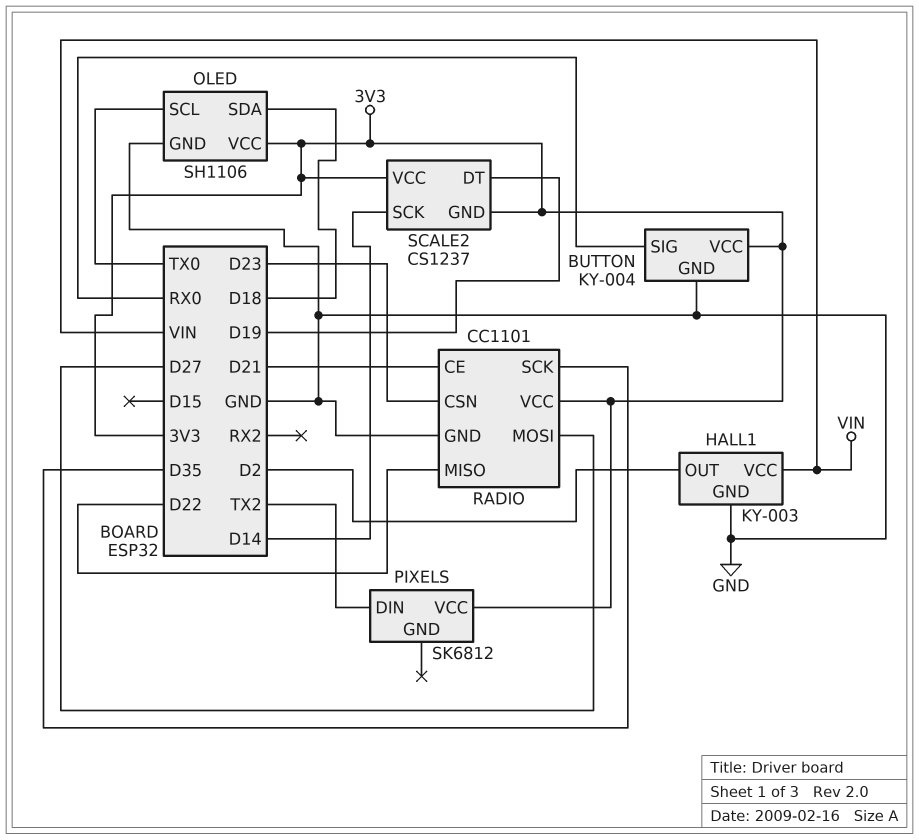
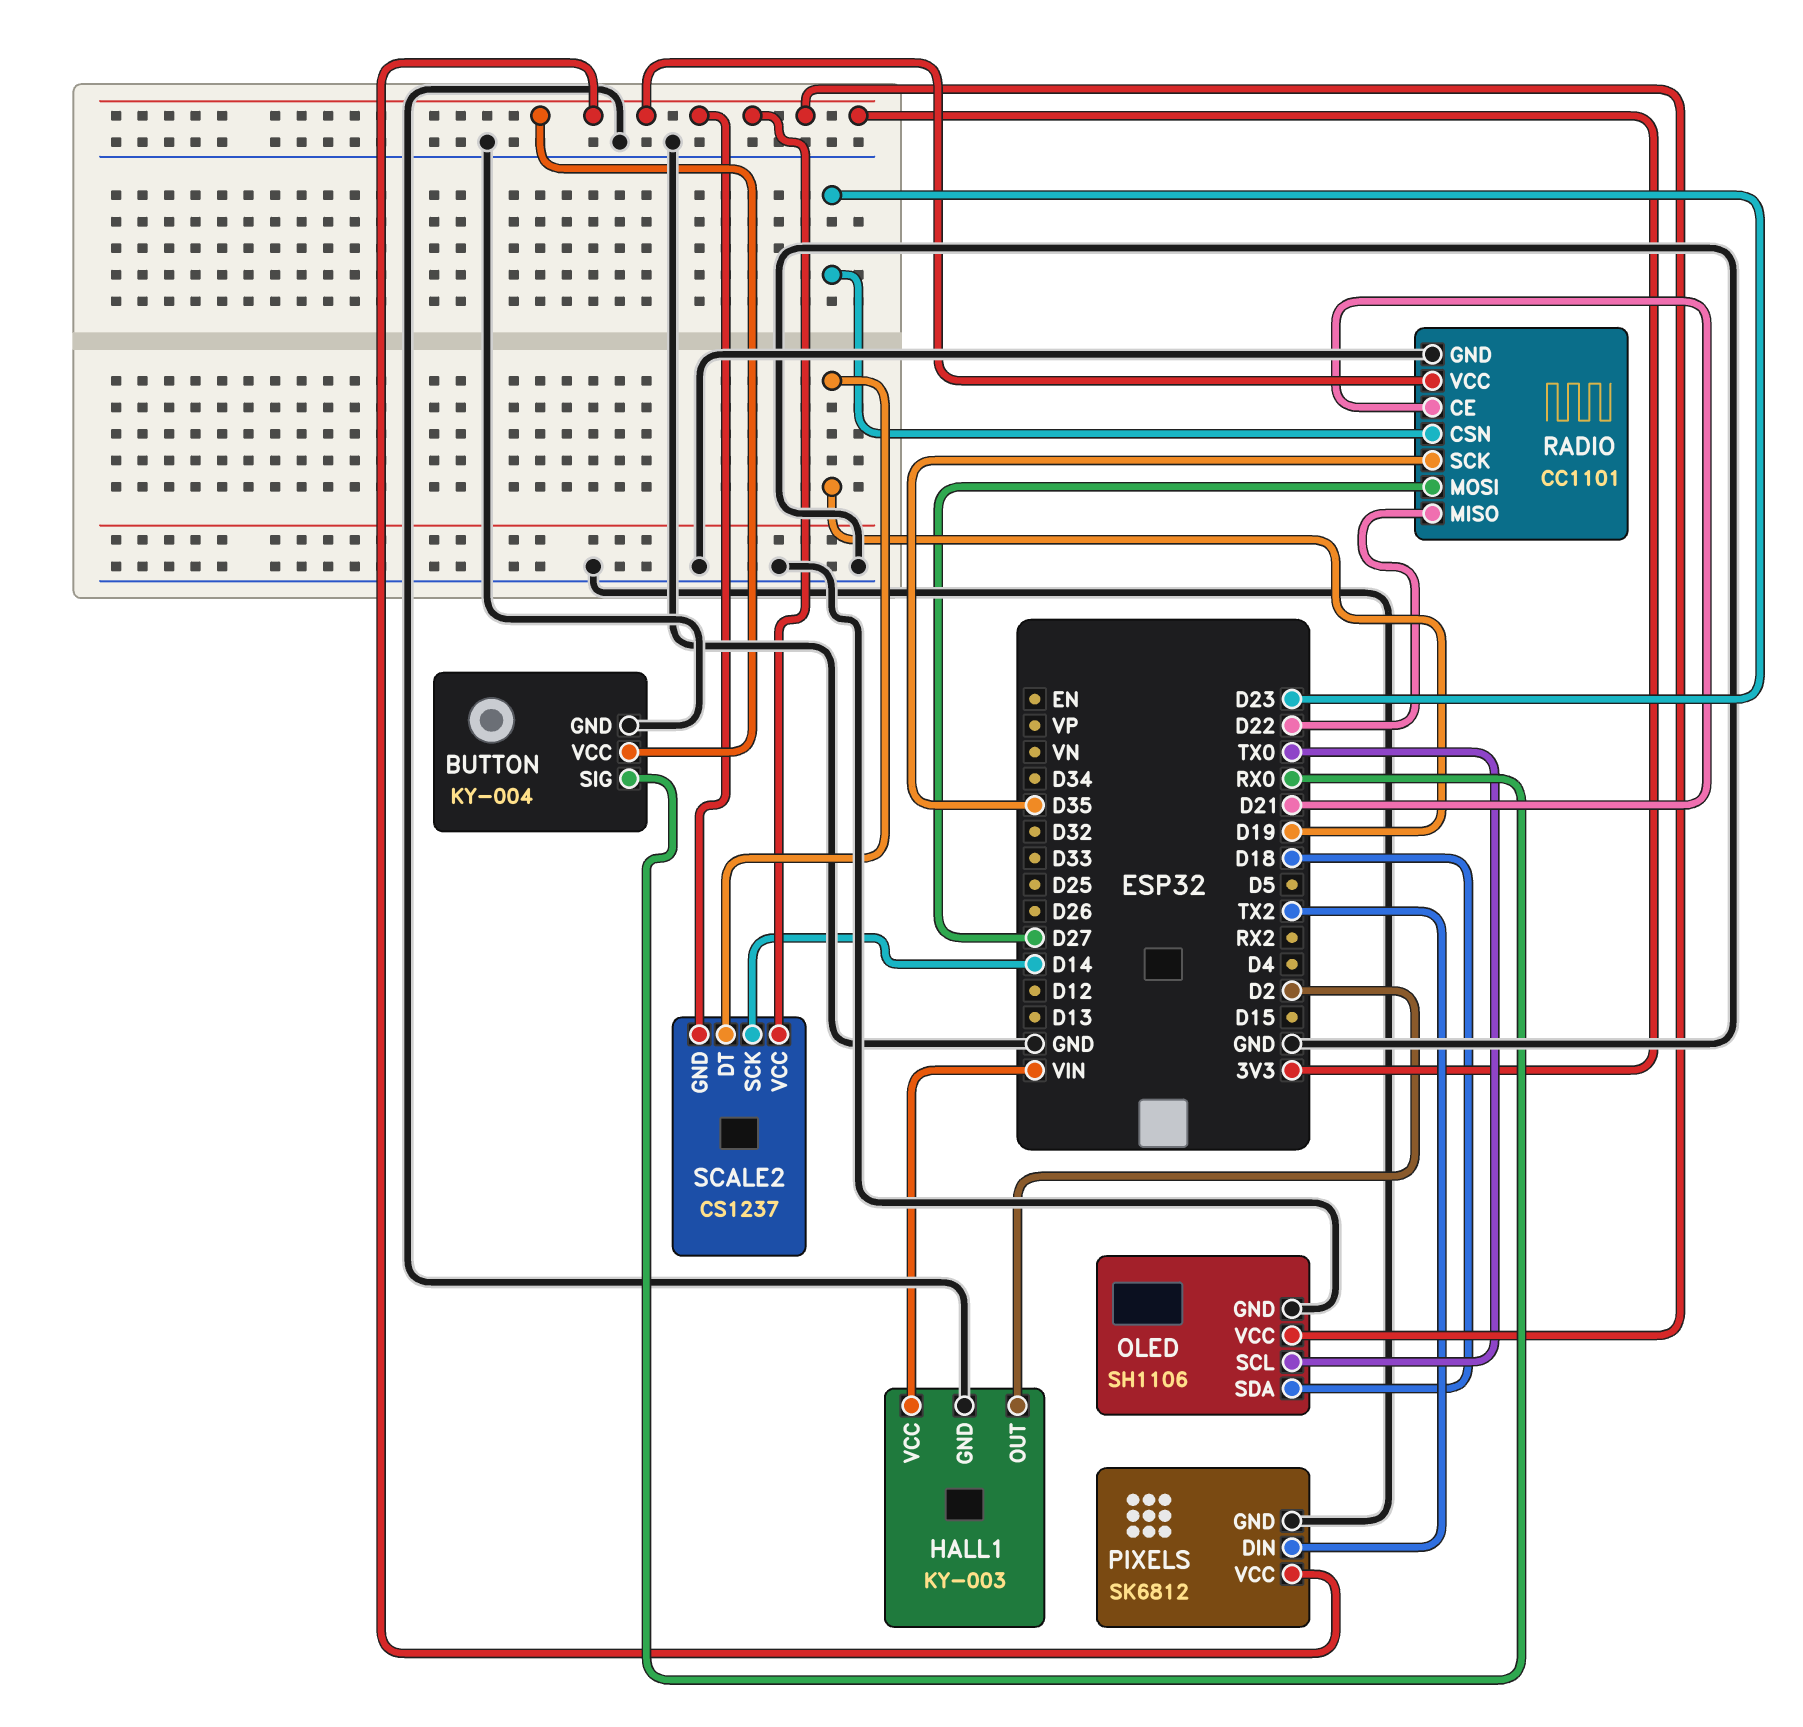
PIXELS pin GND: none -> GND

